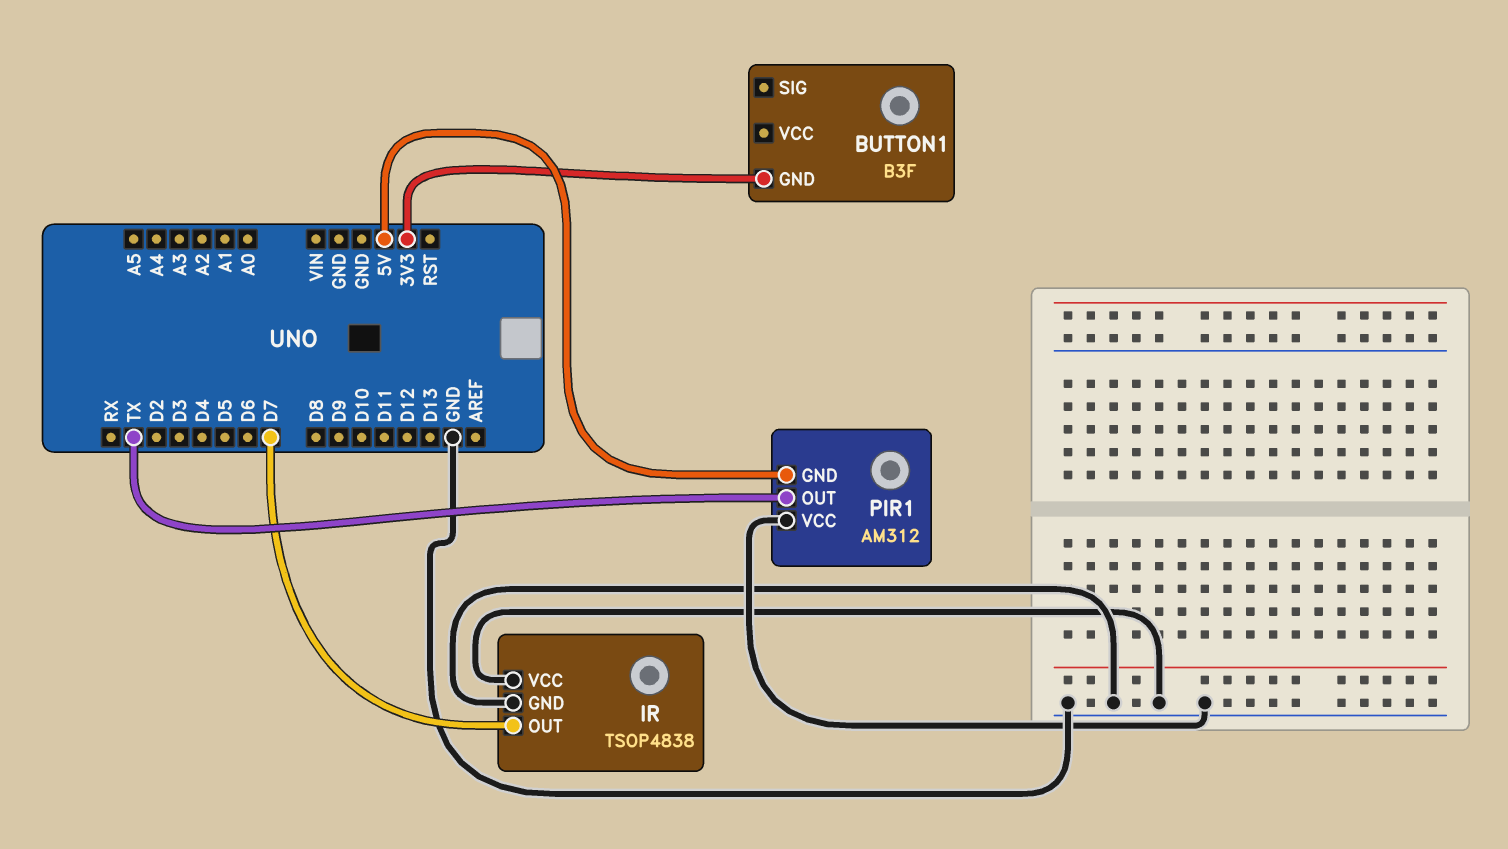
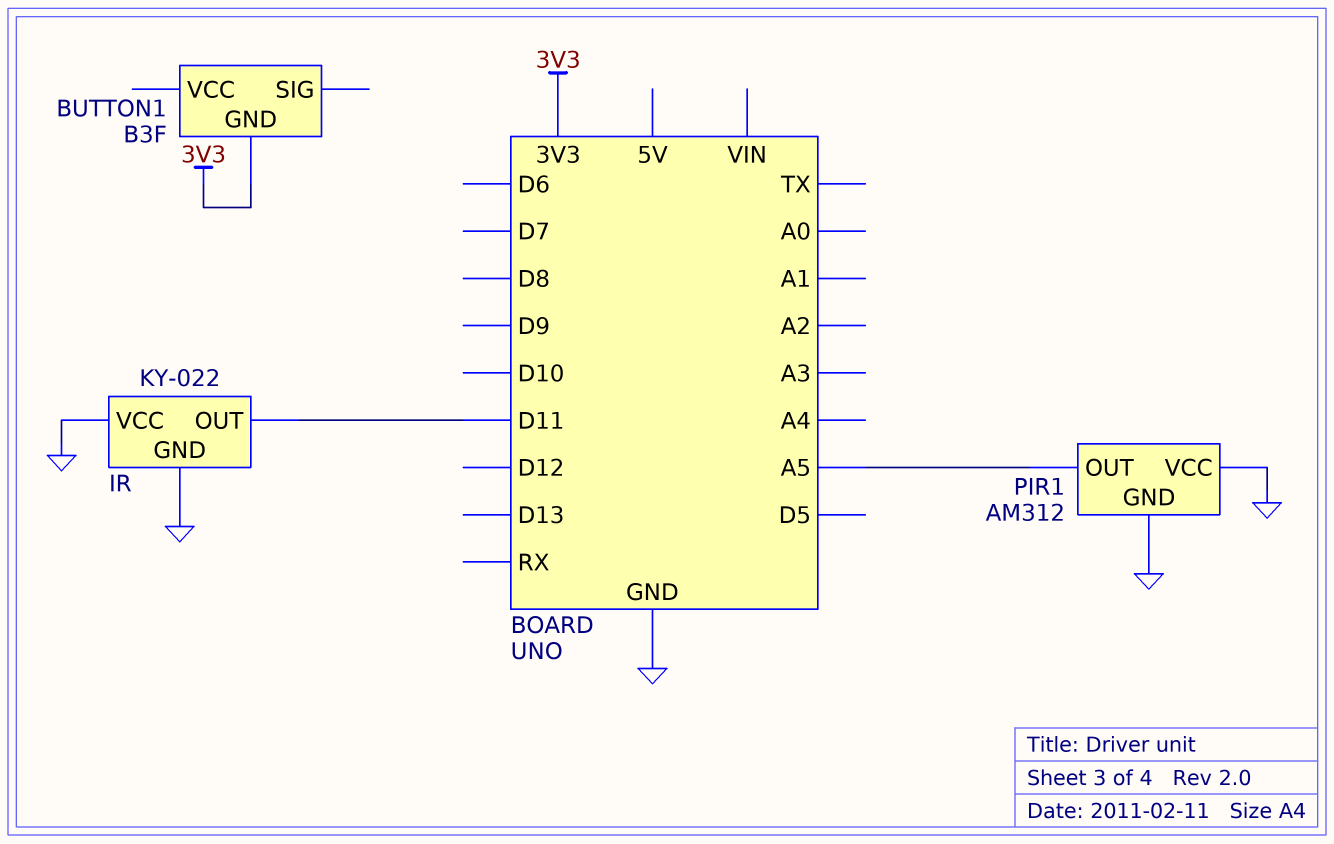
IR: TSOP4838 -> KY-022
IR pin OUT: D7 -> D11
PIR1 pin GND: 5V -> GND
PIR1 pin OUT: TX -> A5

